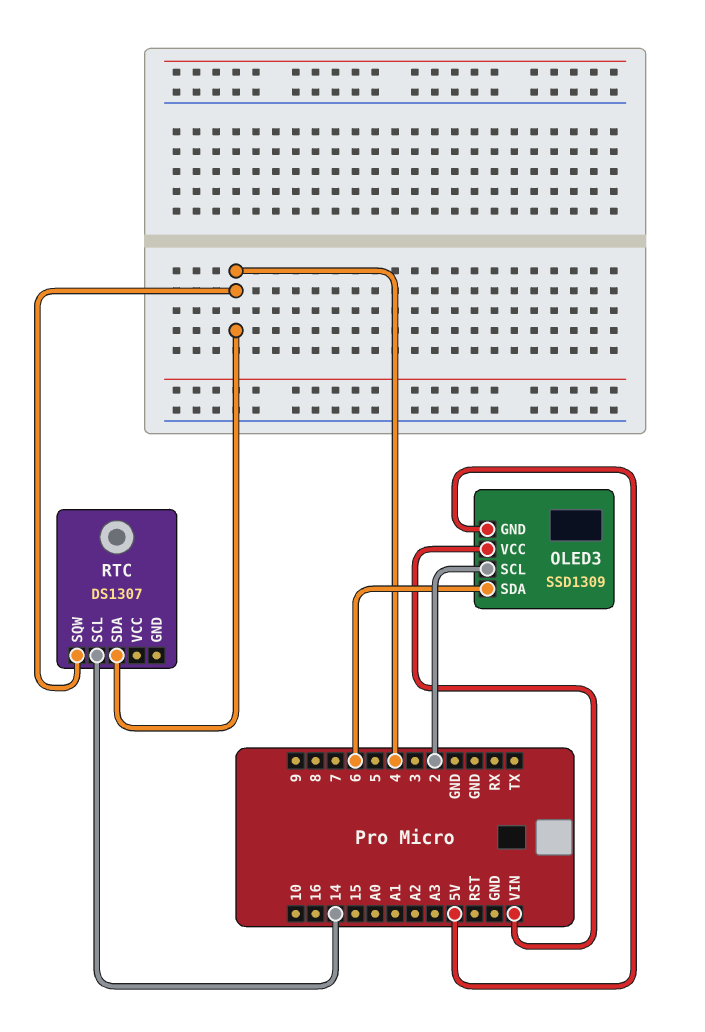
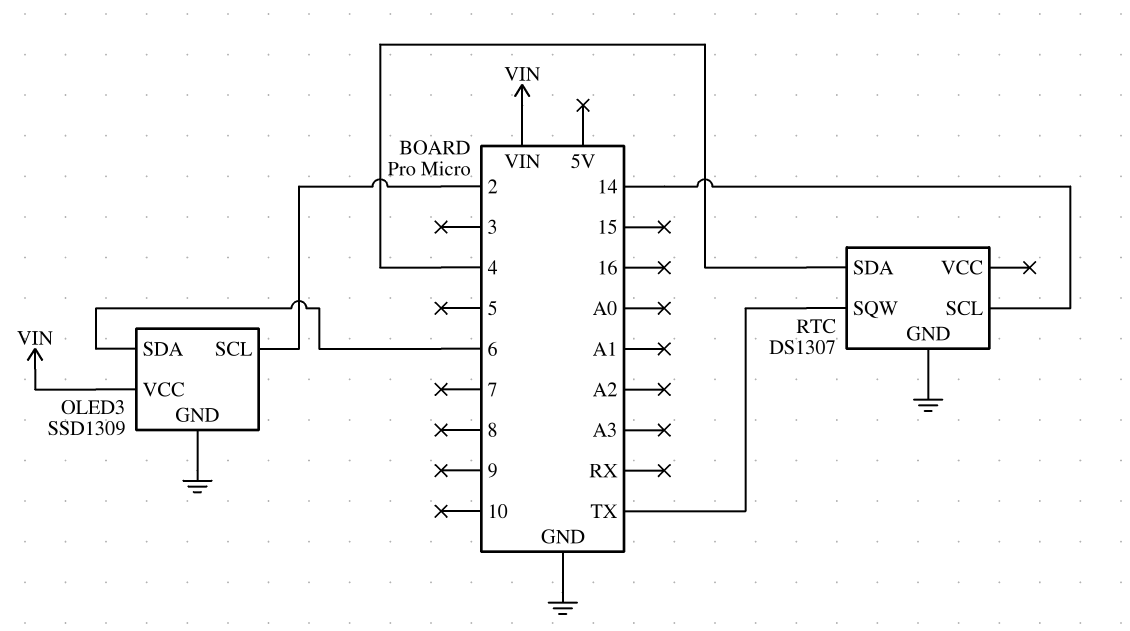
OLED3 pin GND: 5V -> GND
RTC pin GND: none -> GND
RTC pin SQW: 4 -> TX

